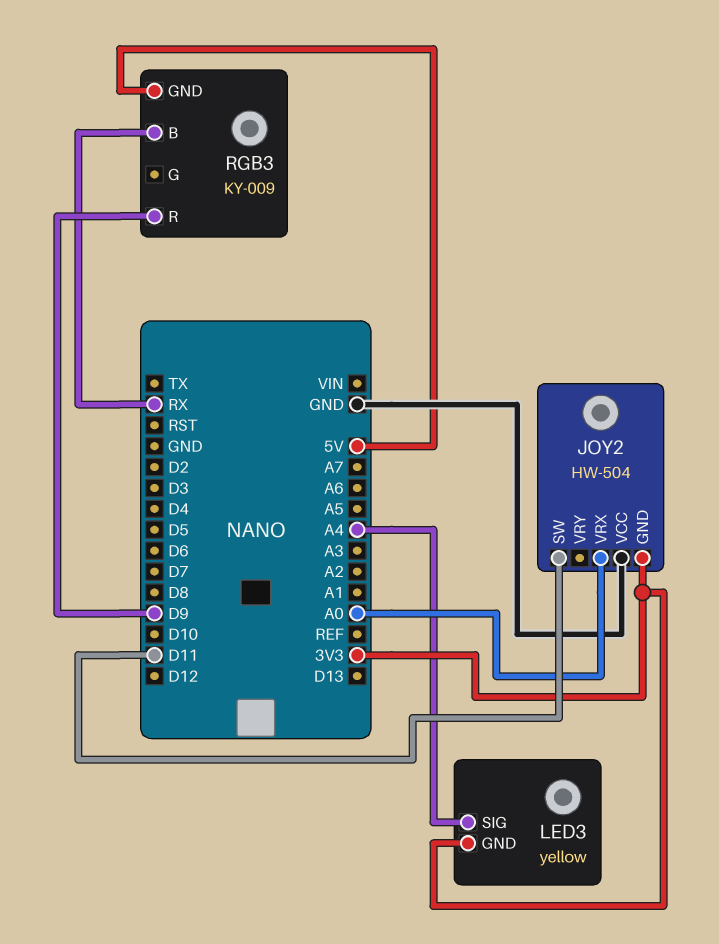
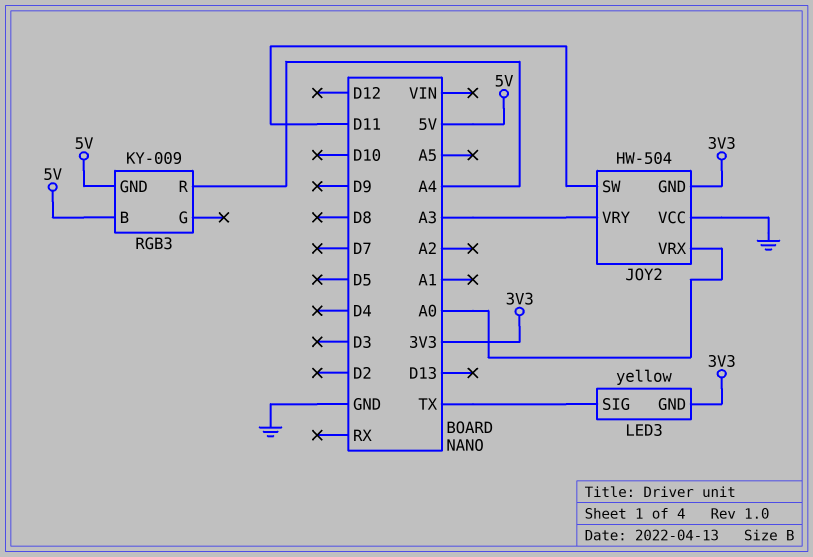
JOY2 pin VRY: none -> A3
LED3 pin SIG: A4 -> TX
RGB3 pin B: RX -> 5V
RGB3 pin R: D9 -> A4

